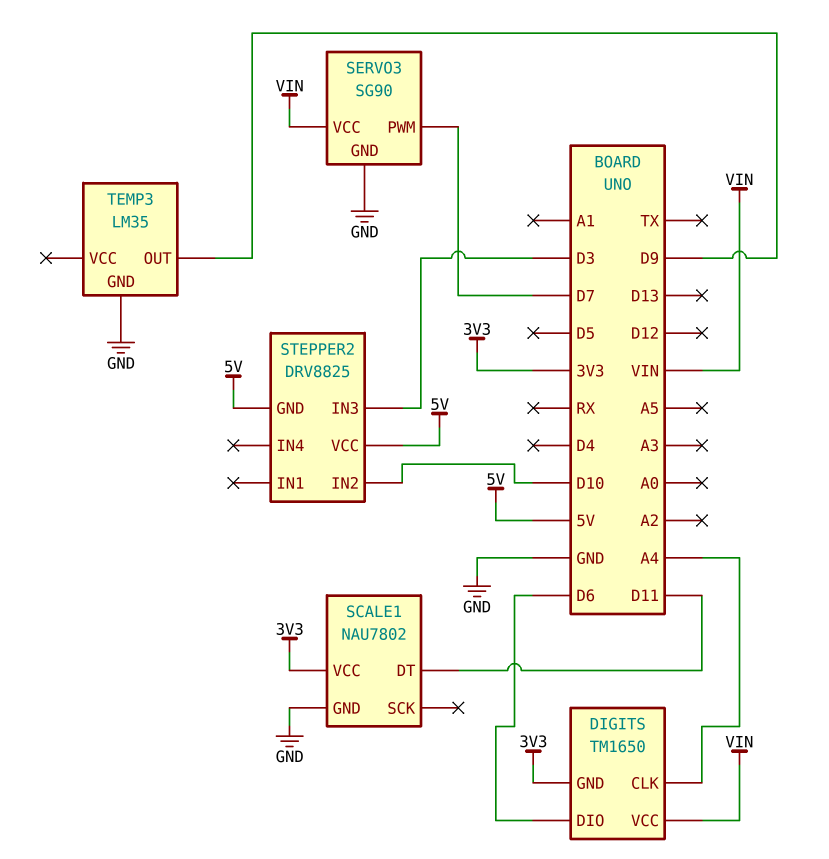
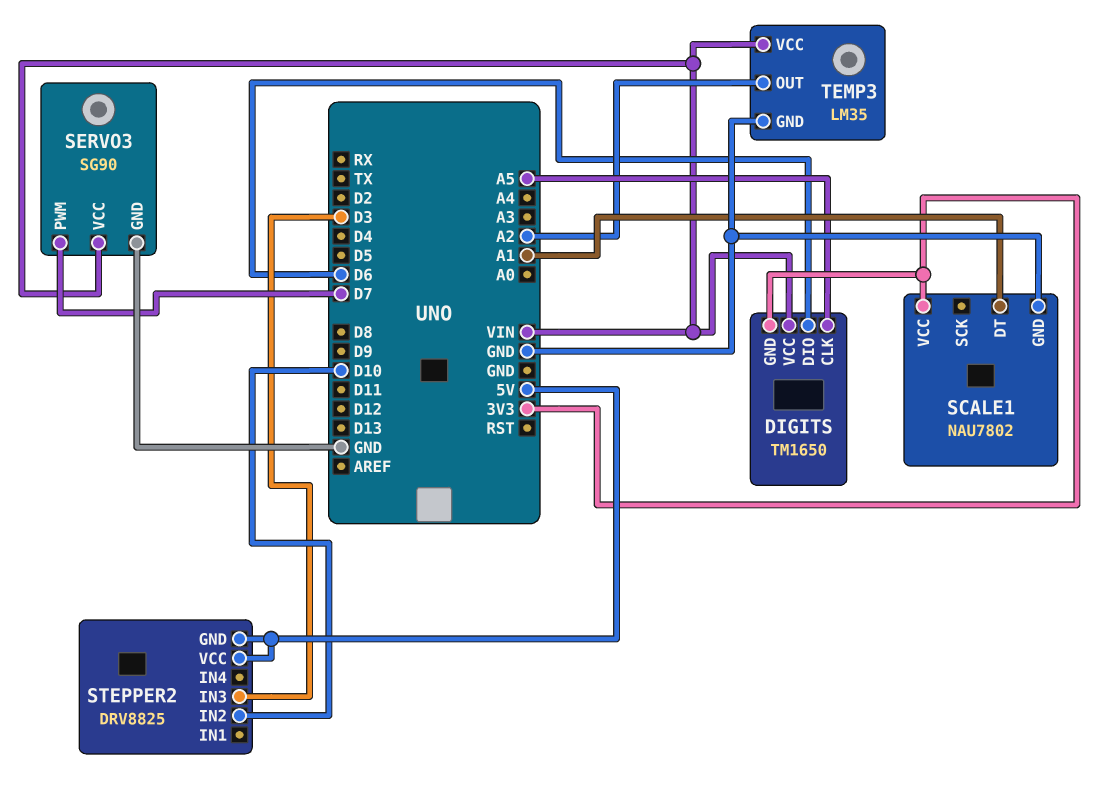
DIGITS pin CLK: A4 -> A5
SCALE1 pin DT: D11 -> A1
TEMP3 pin OUT: D9 -> A2
TEMP3 pin VCC: none -> VIN

